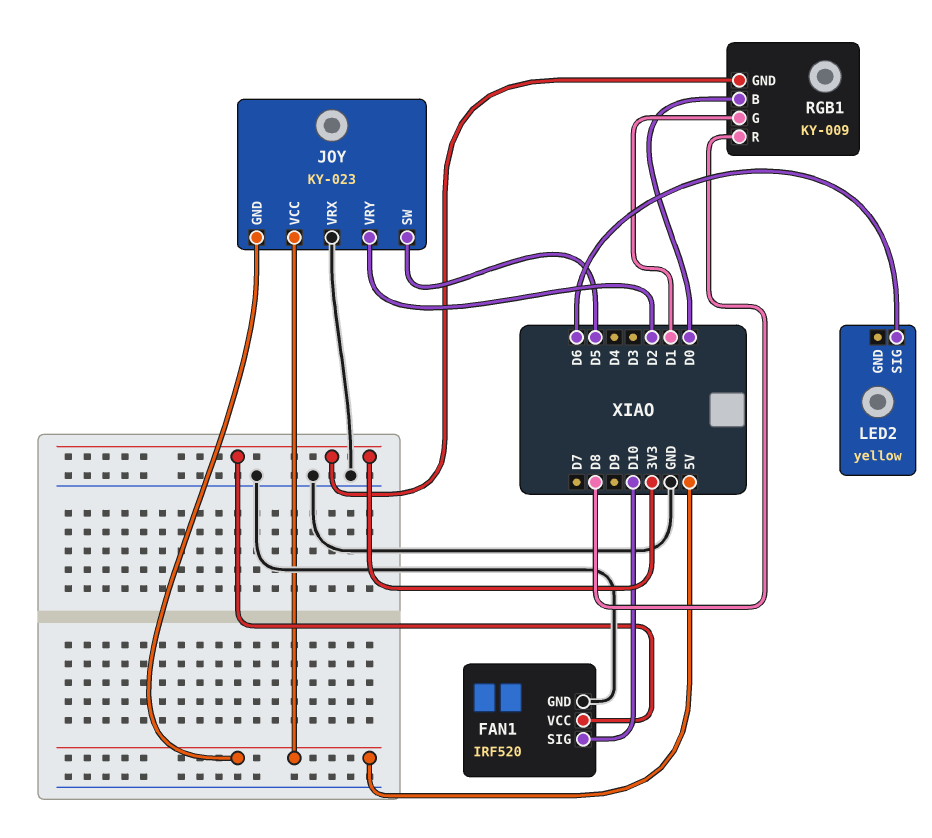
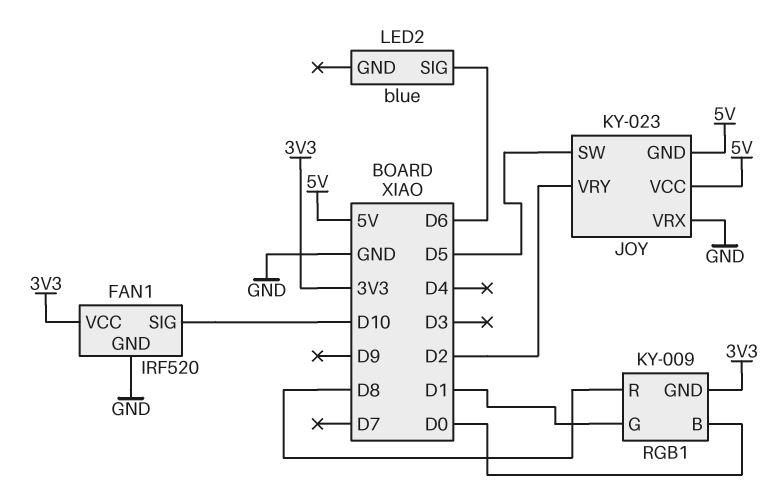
LED2: yellow -> blue

